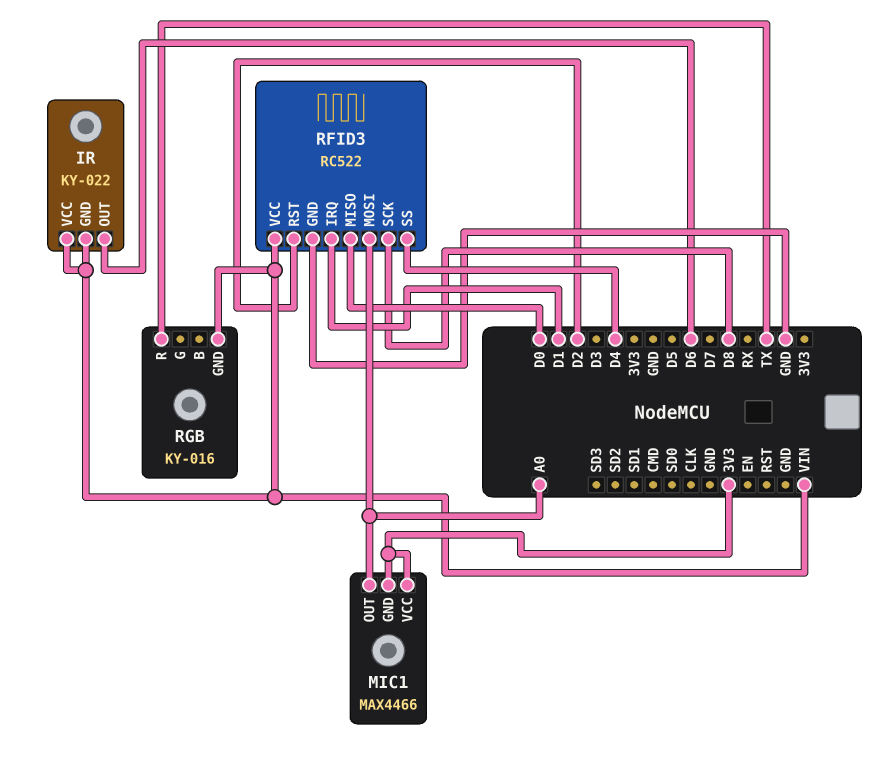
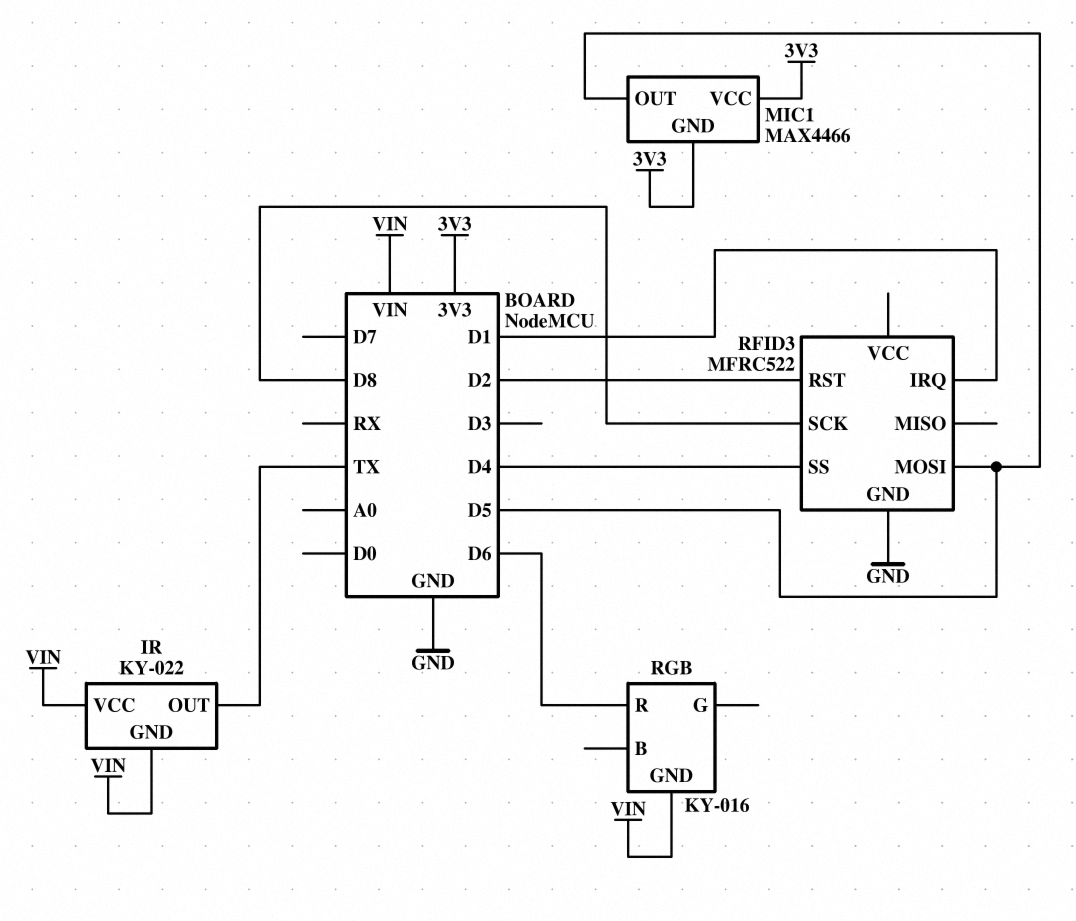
IR pin OUT: D6 -> TX
MIC1 pin OUT: A0 -> D5
RFID3: RC522 -> MFRC522
RFID3 pin MISO: D0 -> none
RFID3 pin MOSI: A0 -> D5
RFID3 pin VCC: VIN -> none
RGB pin R: TX -> D6

